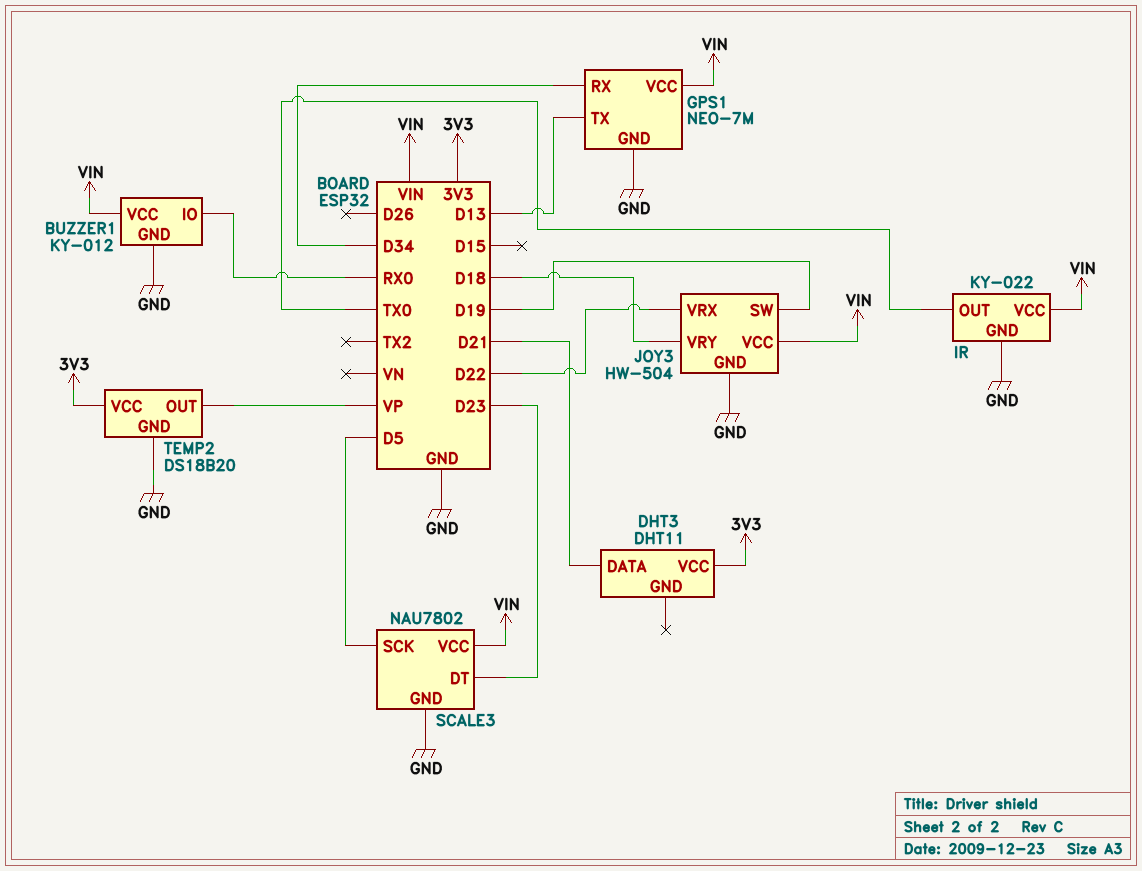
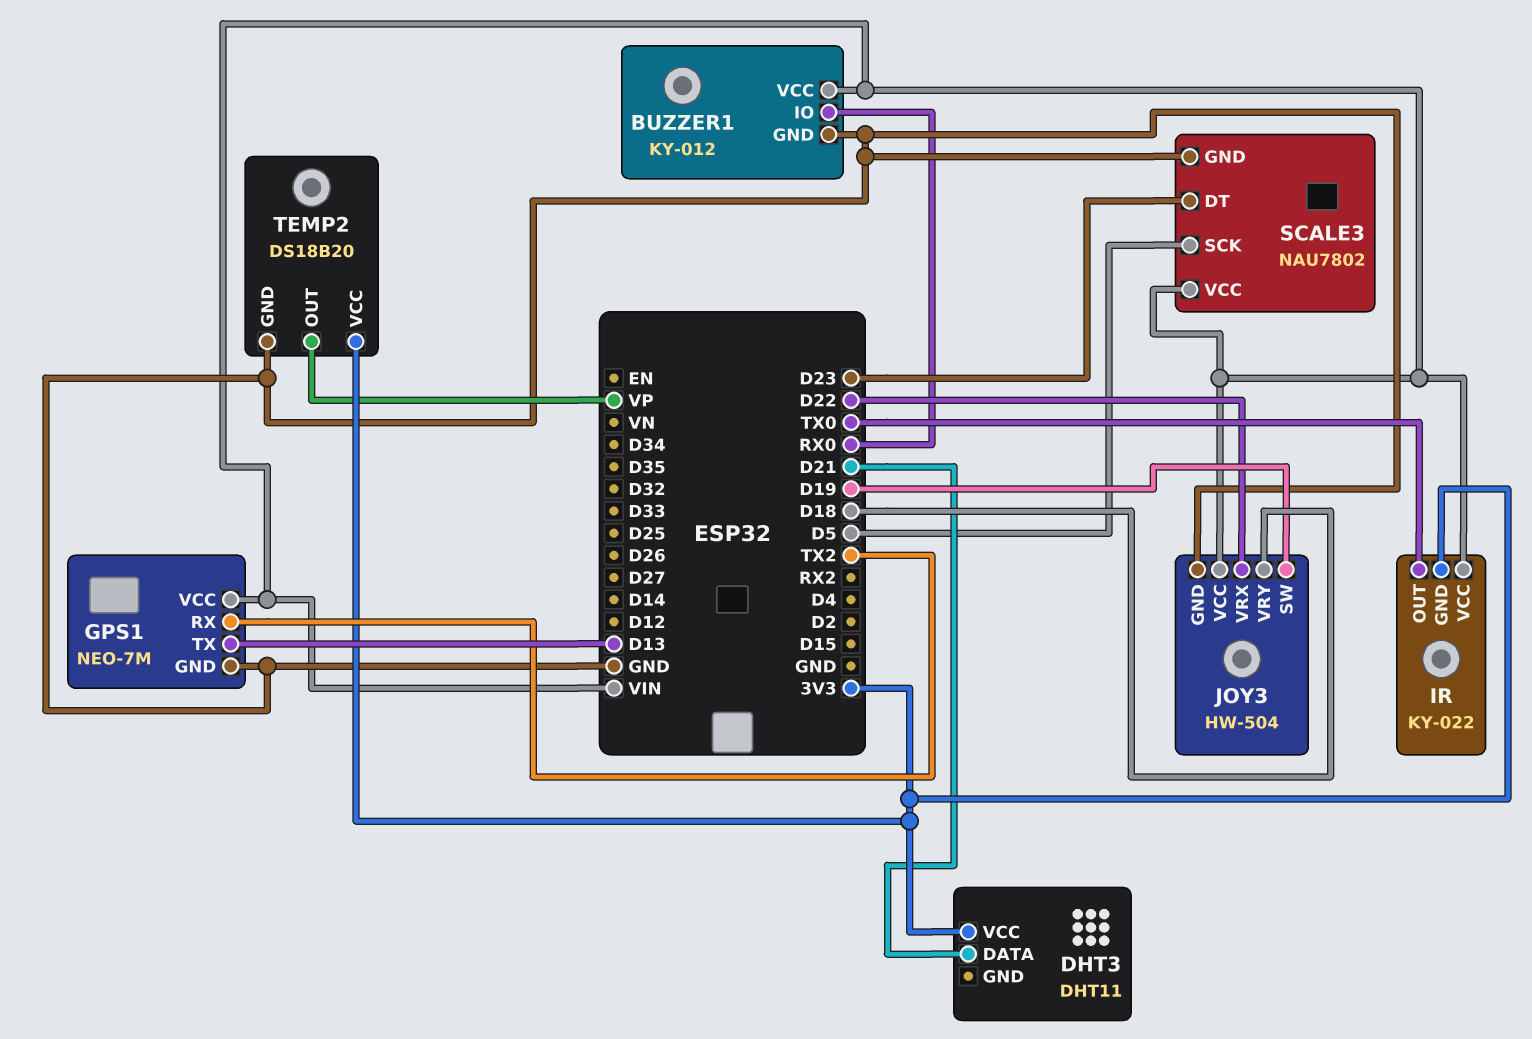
GPS1 pin RX: D34 -> TX2
IR pin GND: GND -> 3V3

